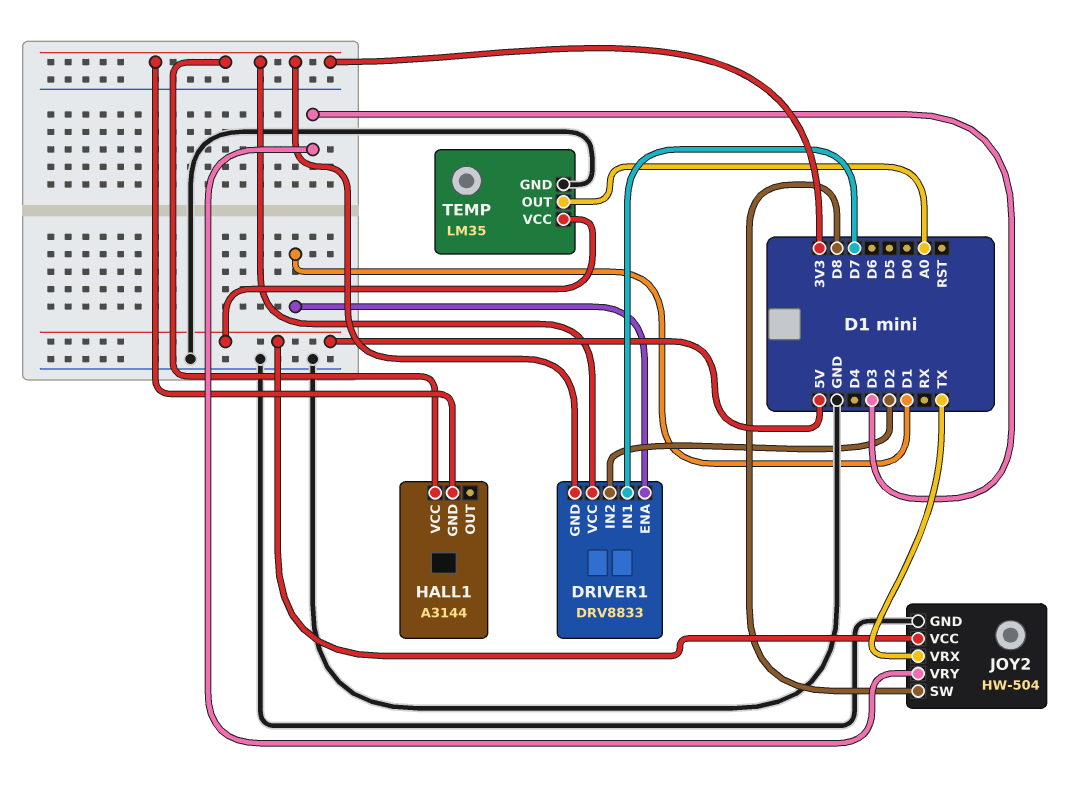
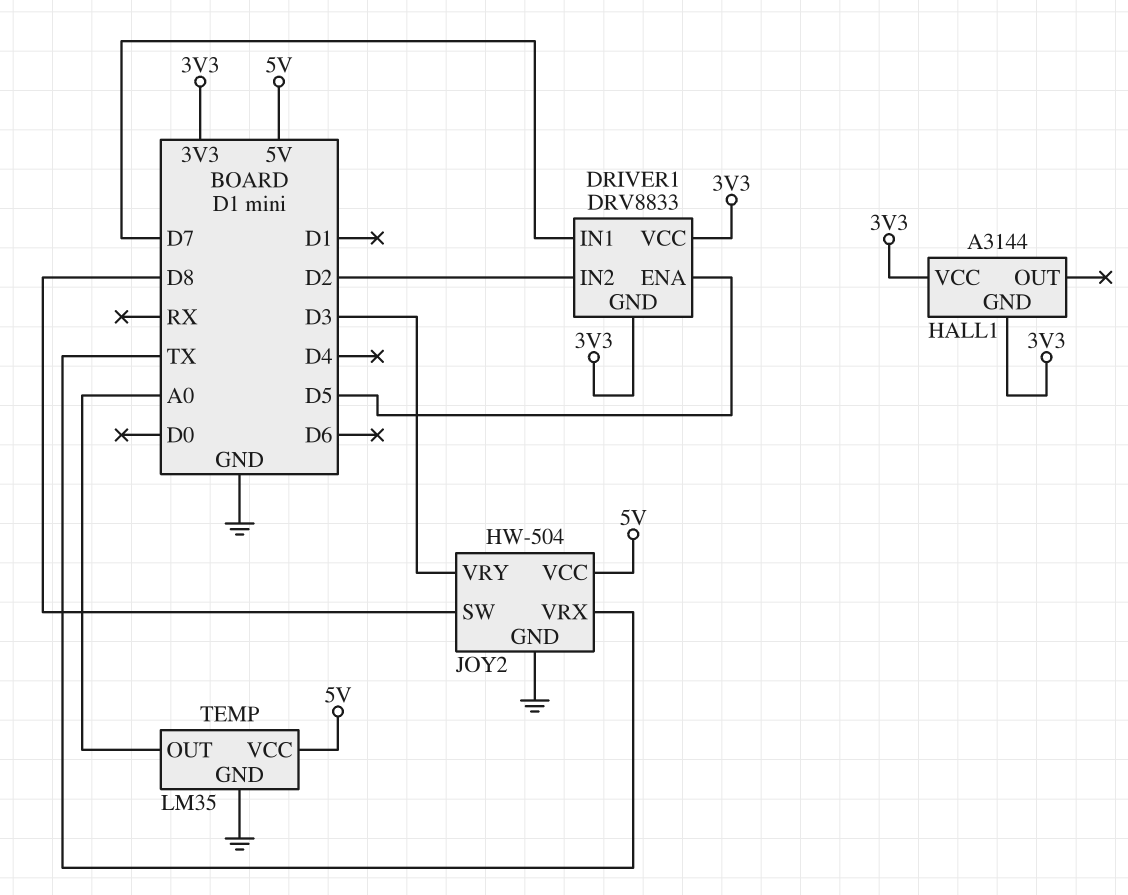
DRIVER1 pin ENA: D1 -> D5

